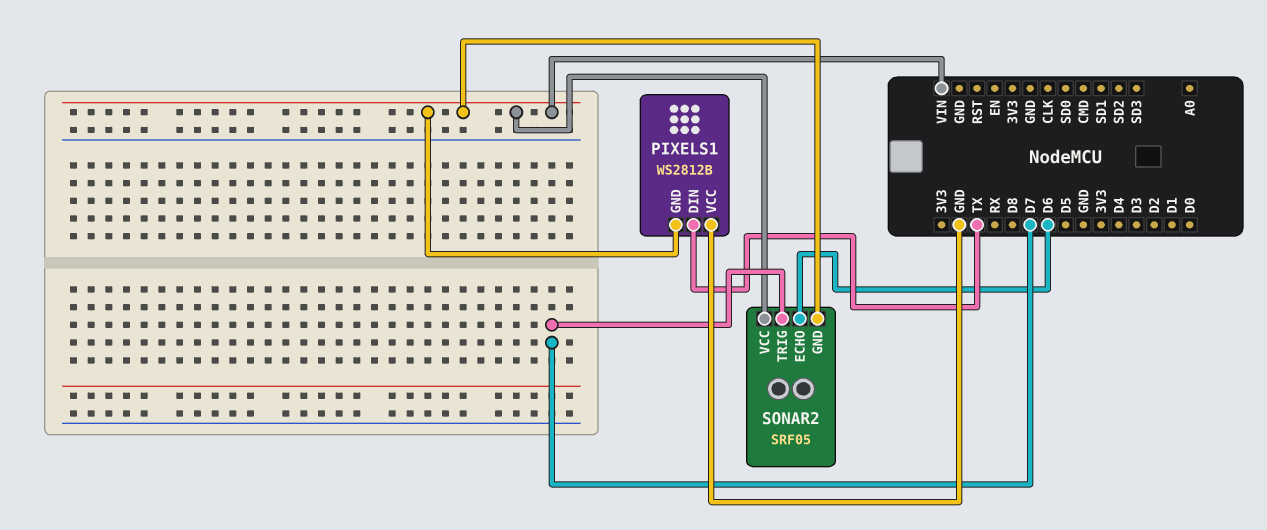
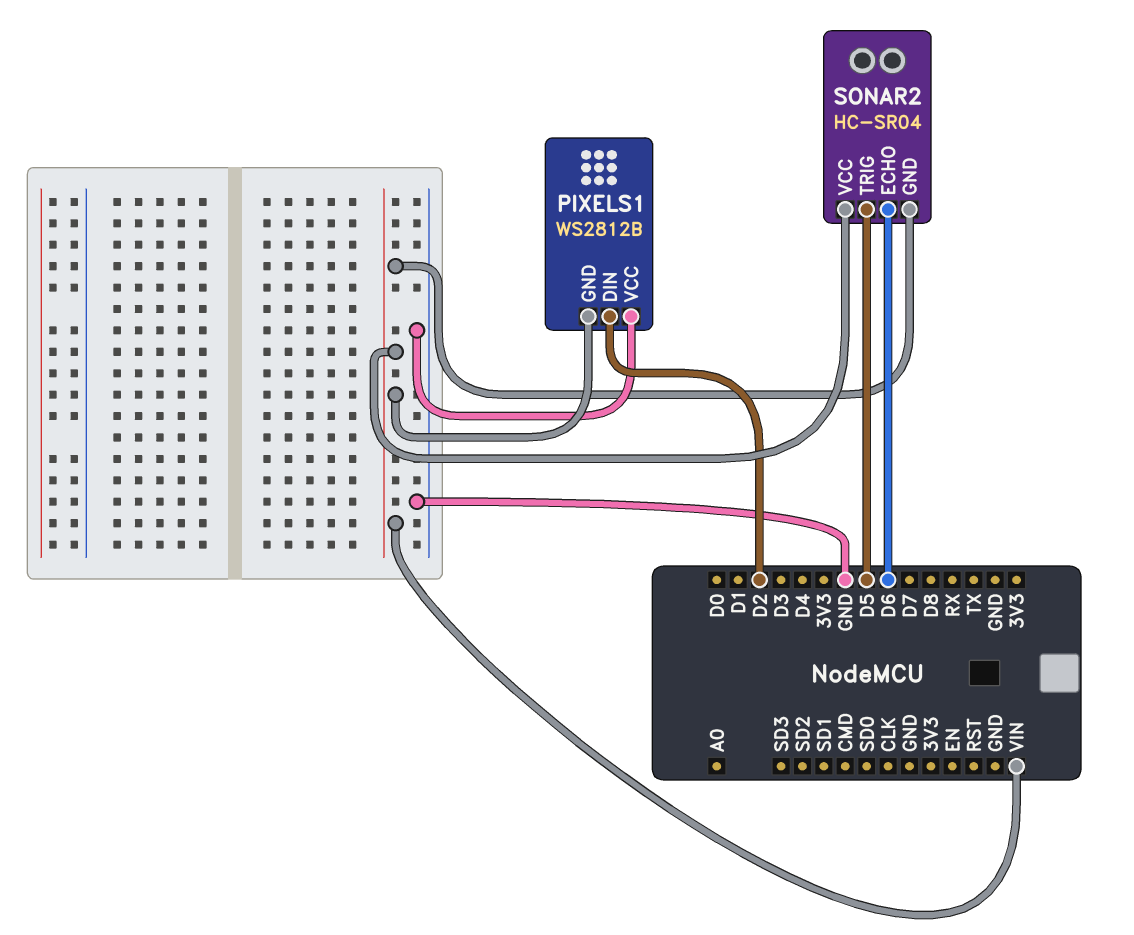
PIXELS1 pin DIN: TX -> D2
SONAR2: SRF05 -> HC-SR04
SONAR2 pin TRIG: D7 -> D5

